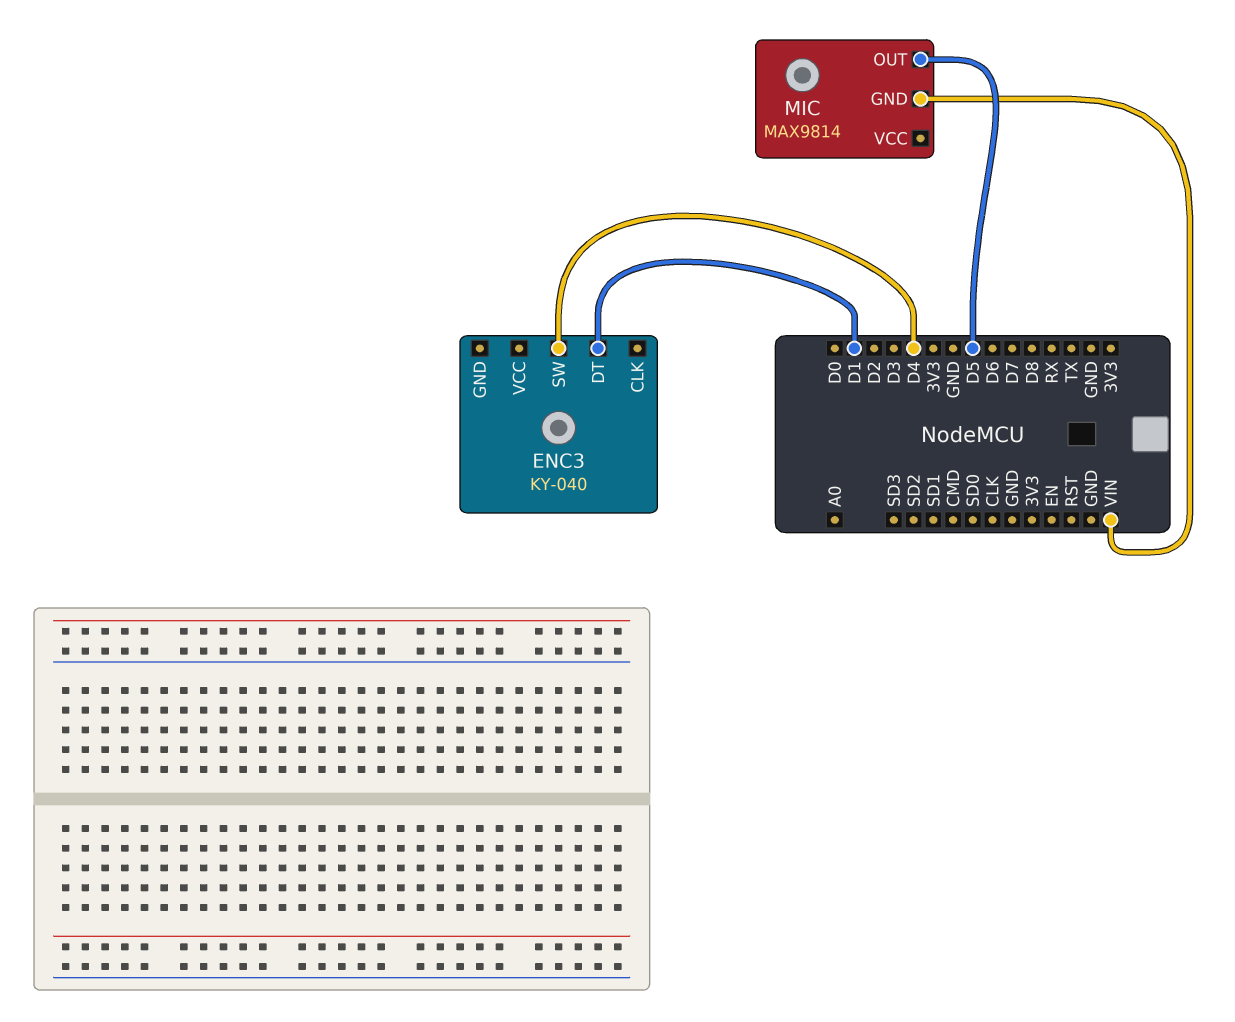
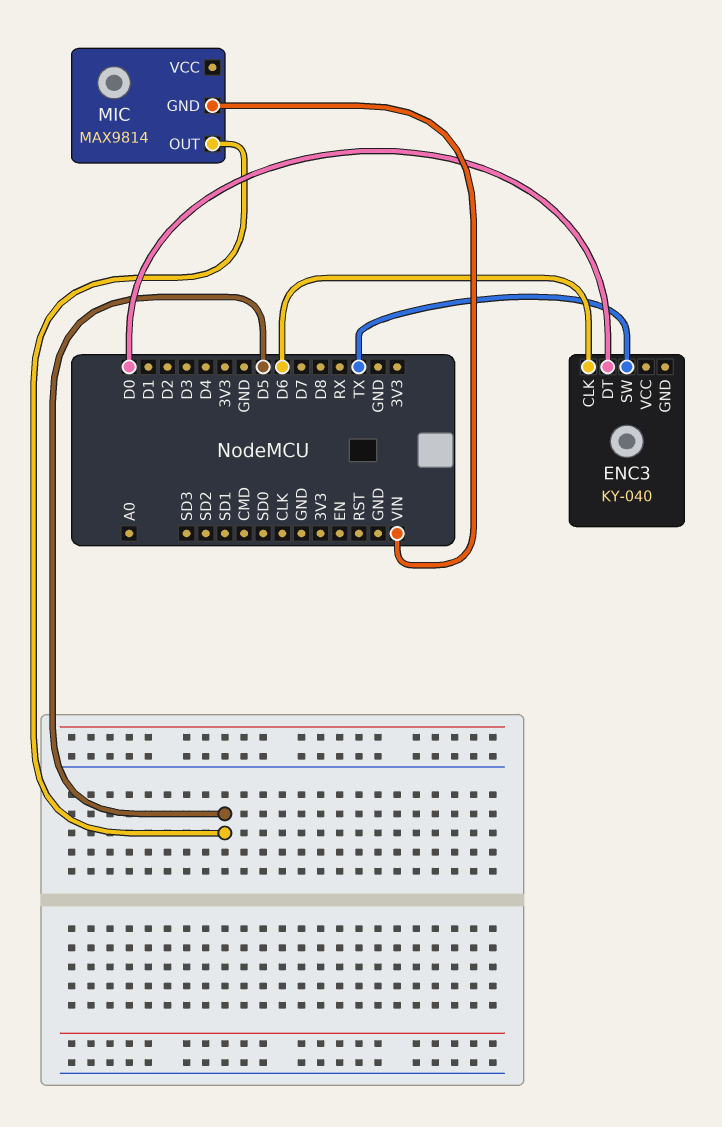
ENC3 pin CLK: none -> D6
ENC3 pin DT: D1 -> D0
ENC3 pin SW: D4 -> TX

